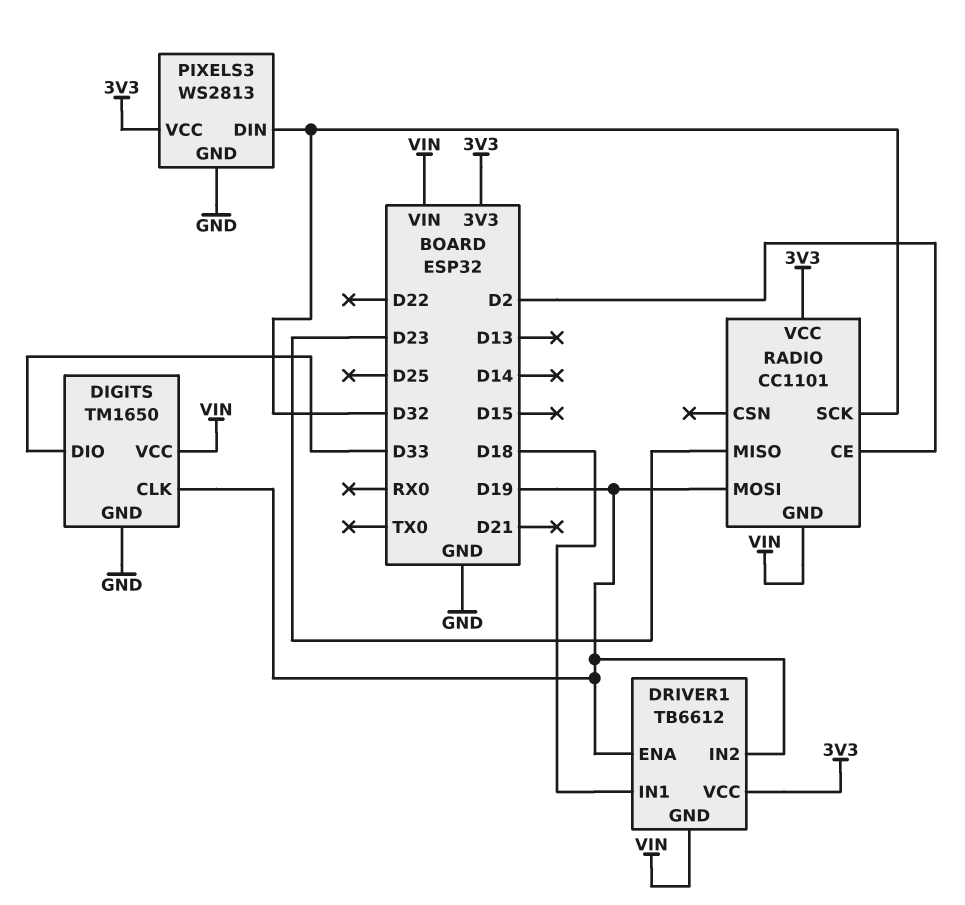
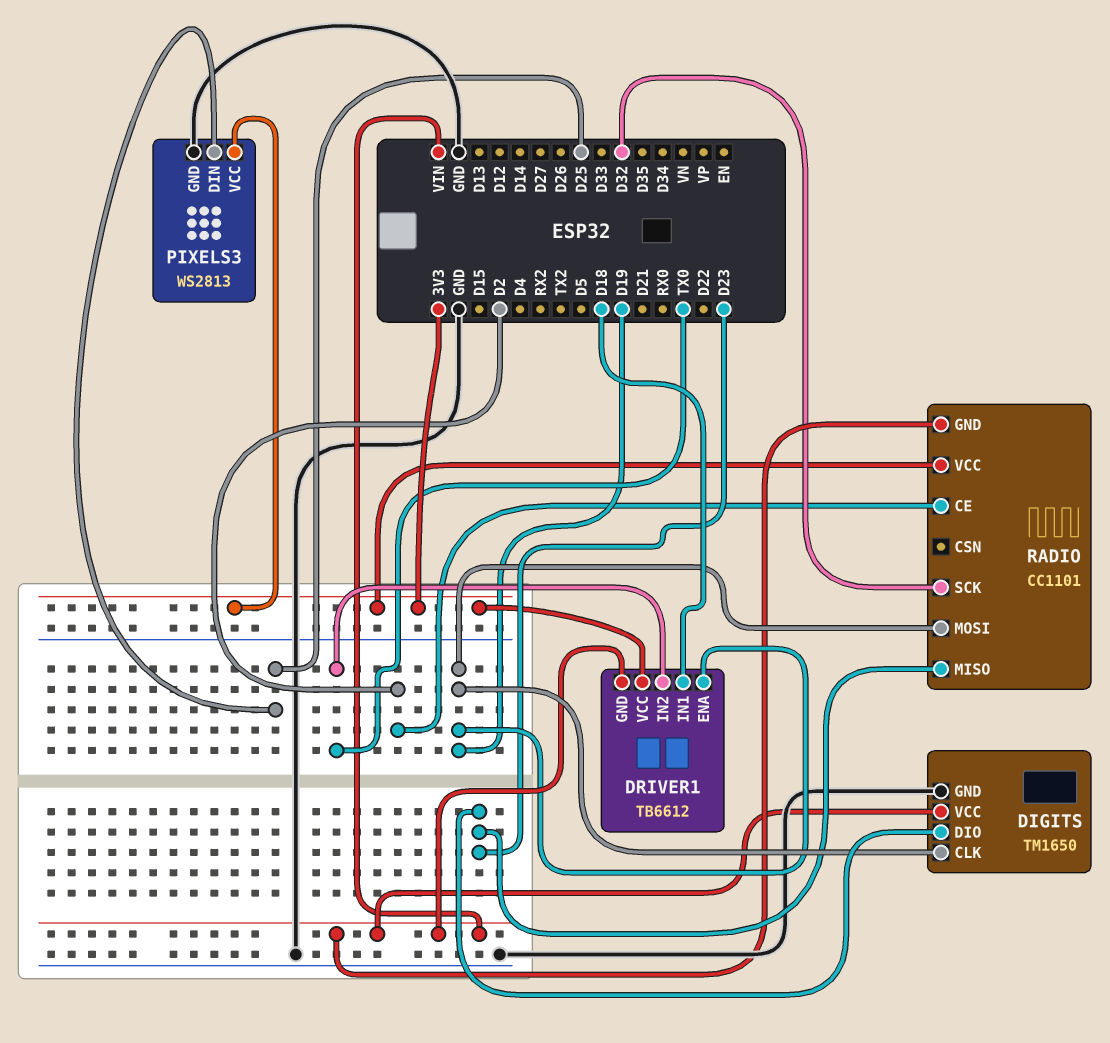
DIGITS pin DIO: D33 -> D23
DRIVER1 pin IN2: D19 -> TX0
PIXELS3 pin DIN: D32 -> D25

